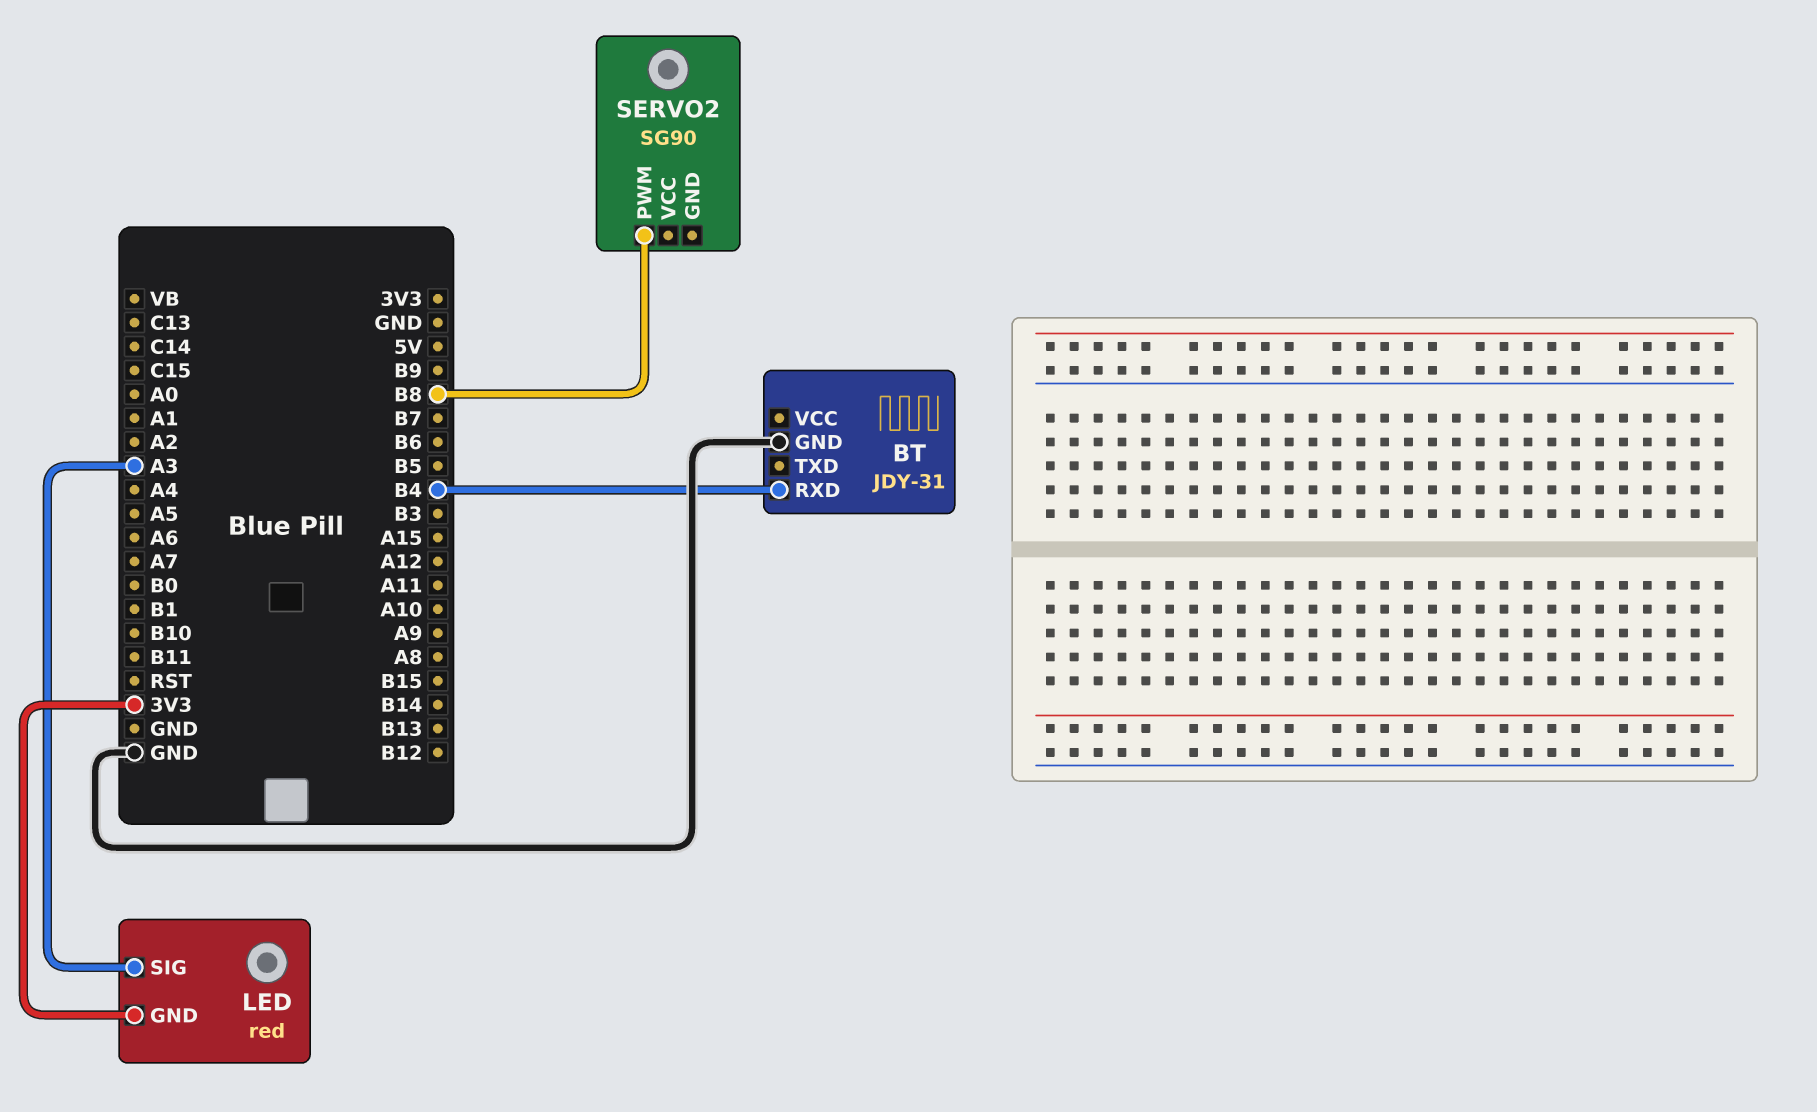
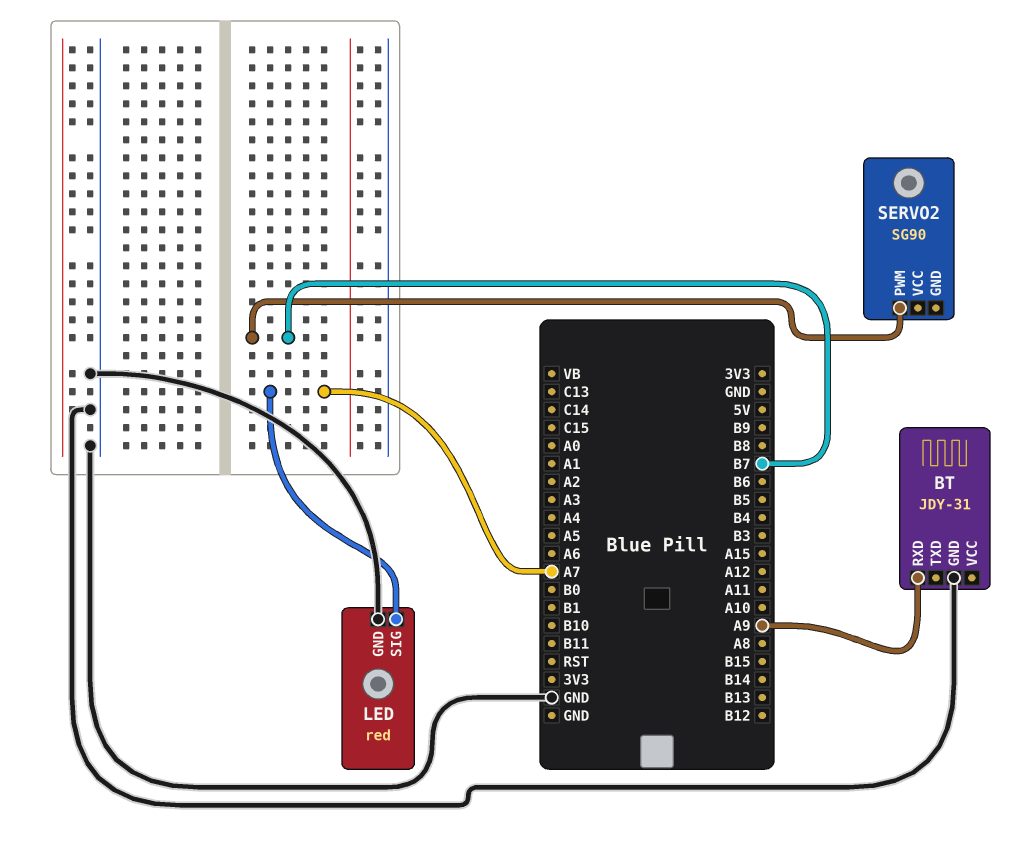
BT pin RXD: B4 -> A9
LED pin GND: 3V3 -> GND
LED pin SIG: A3 -> A7
SERVO2 pin PWM: B8 -> B7

